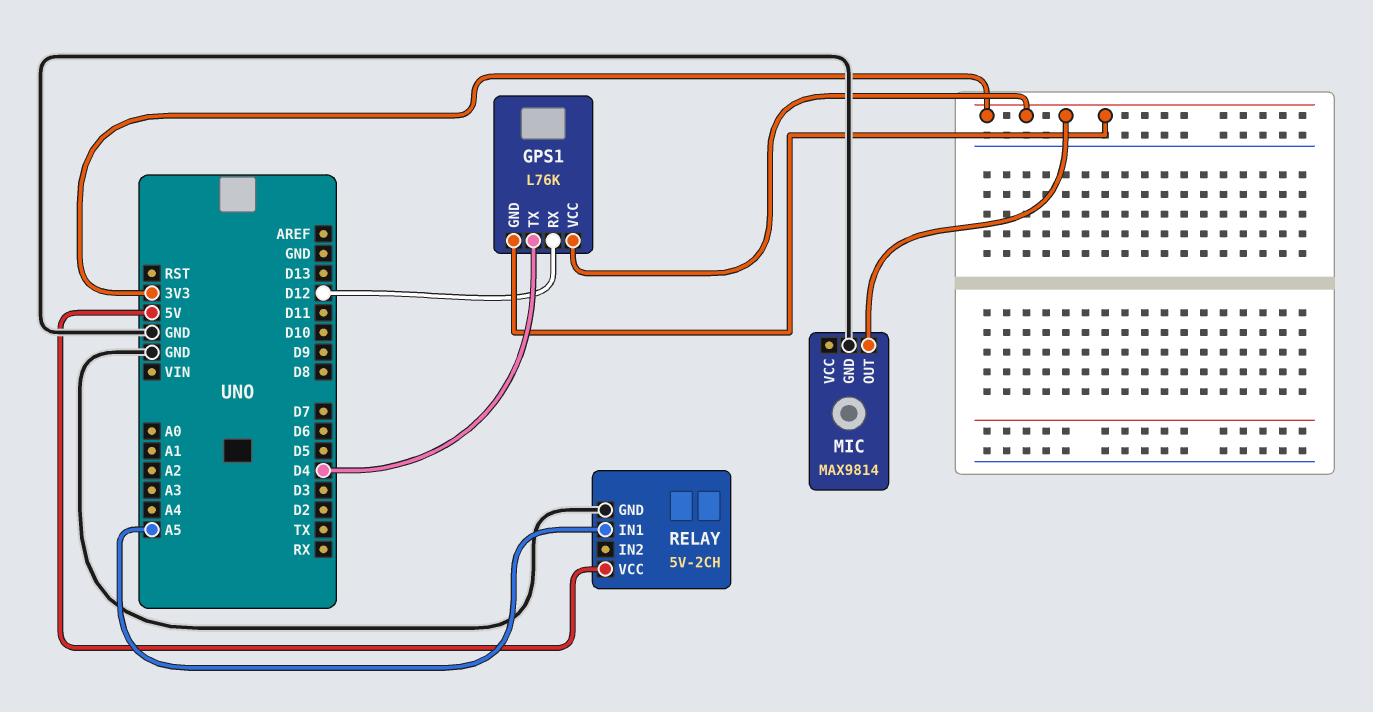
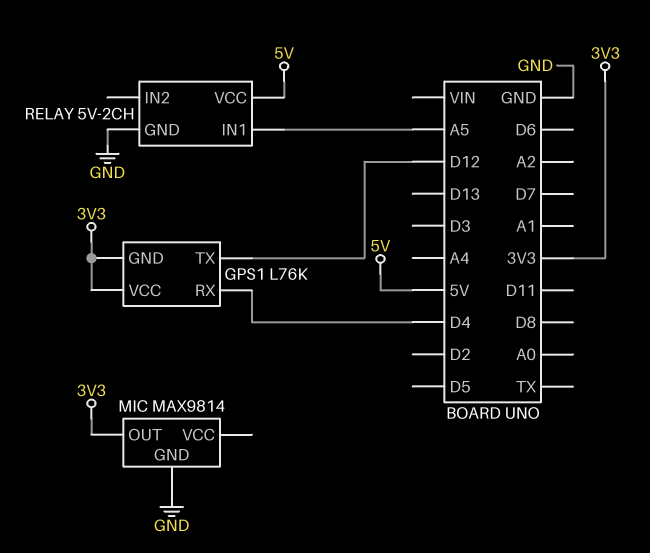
GPS1 pin RX: D12 -> D4
GPS1 pin TX: D4 -> D12

